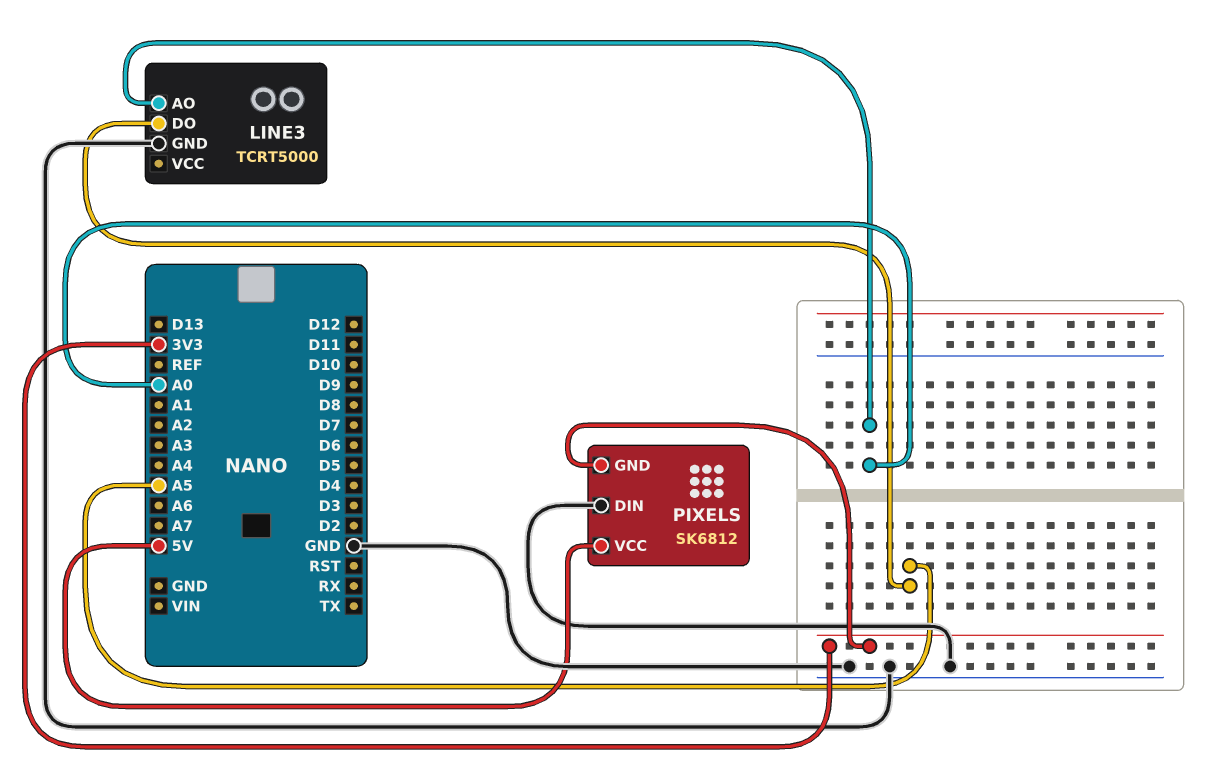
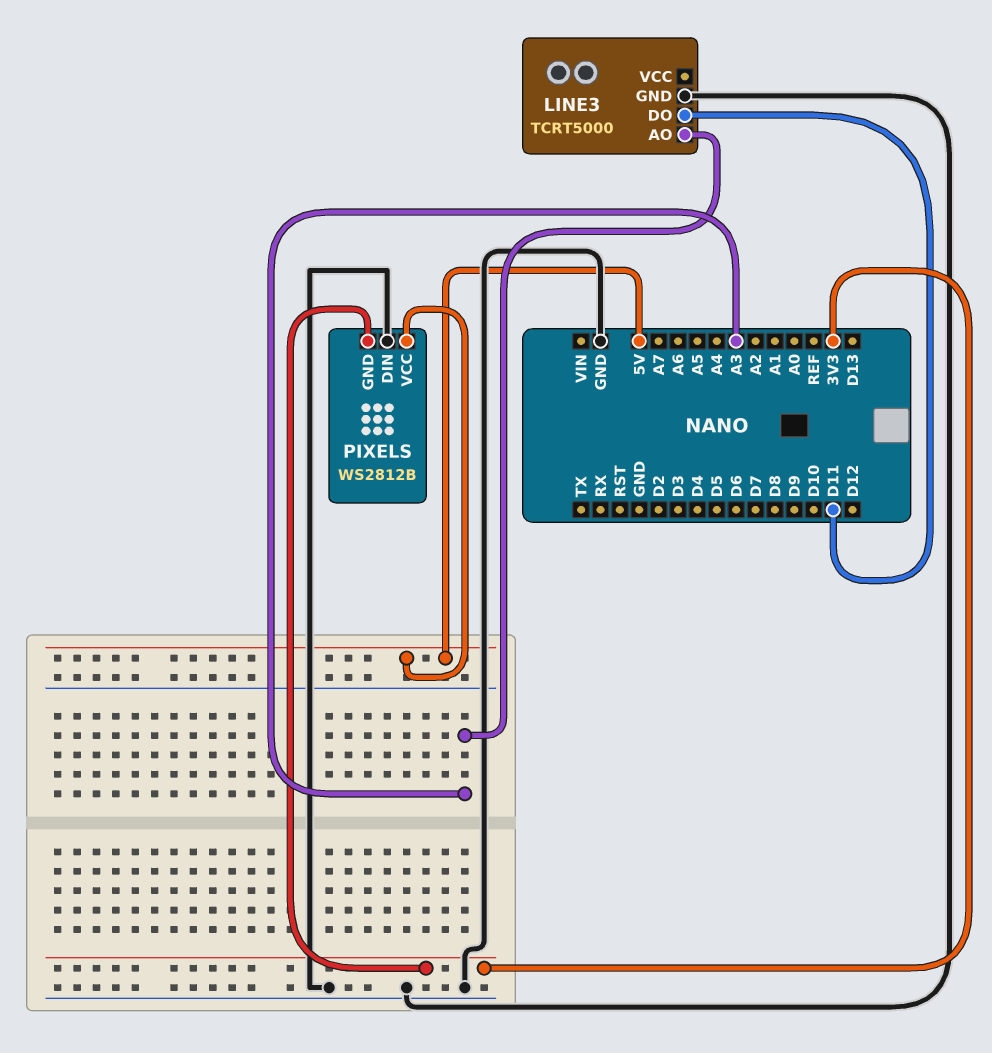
LINE3 pin AO: A0 -> A3
LINE3 pin DO: A5 -> D11
PIXELS: SK6812 -> WS2812B

